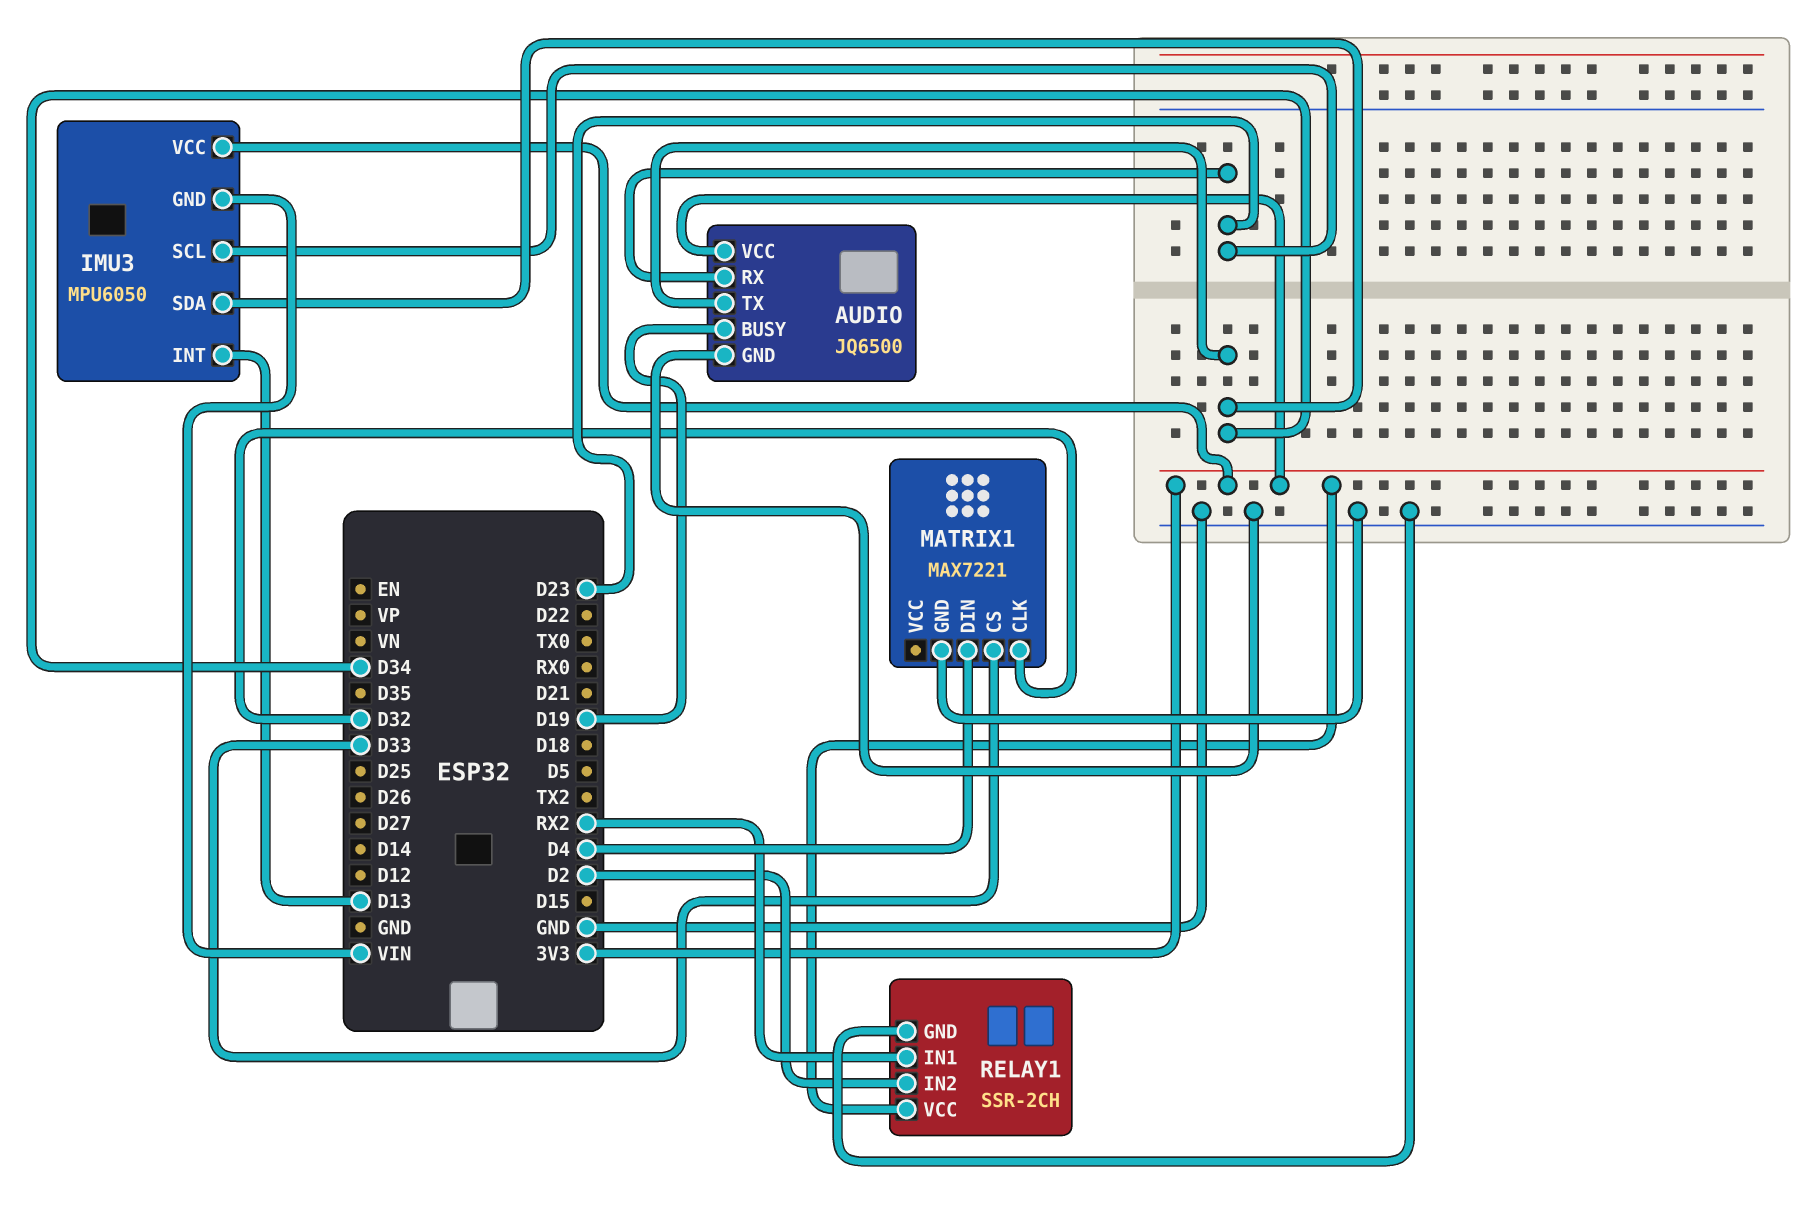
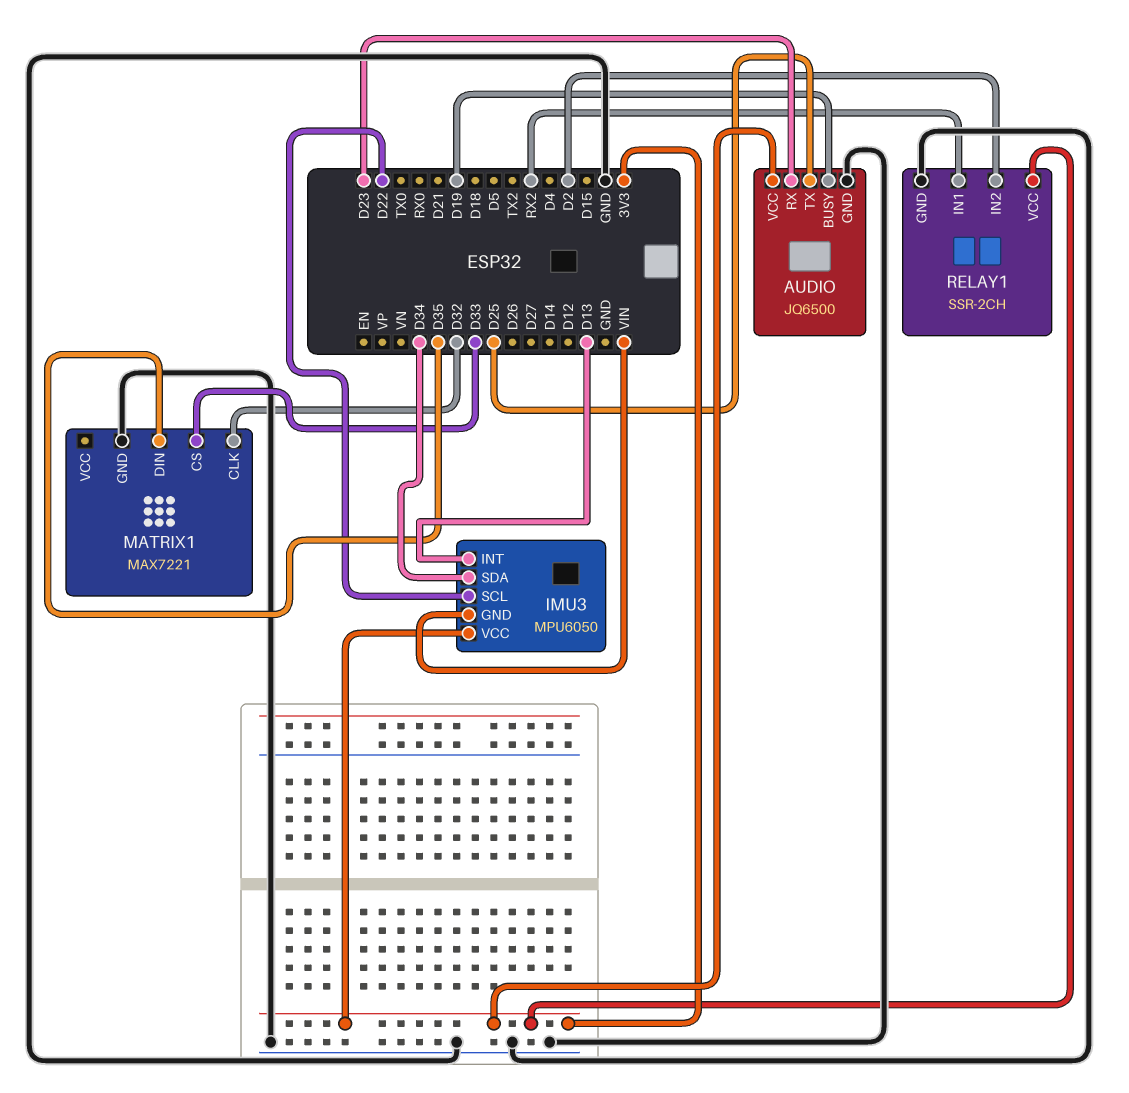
AUDIO pin TX: D34 -> D25
IMU3 pin SCL: D23 -> D22
MATRIX1 pin DIN: D4 -> D35

